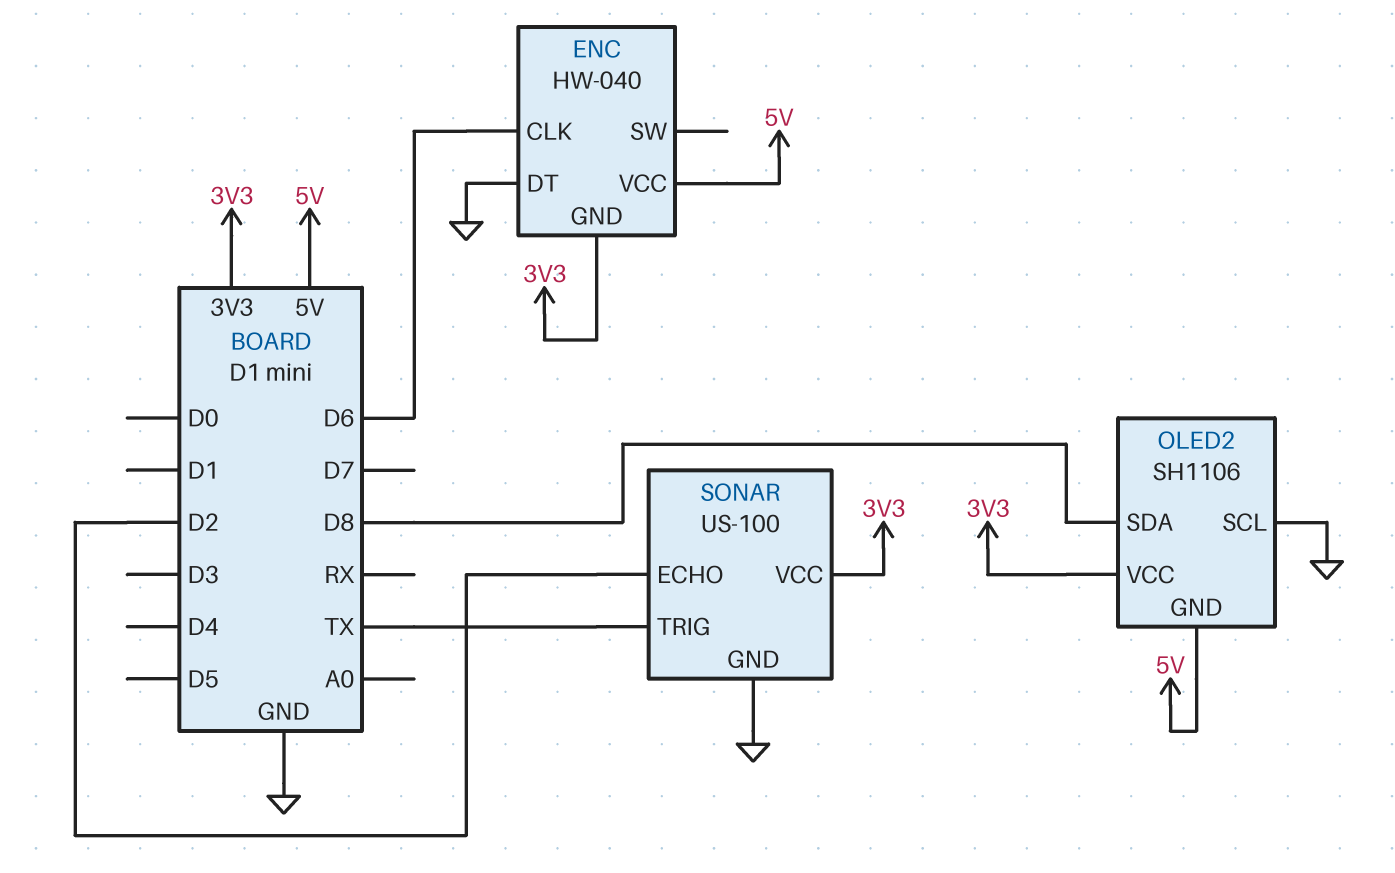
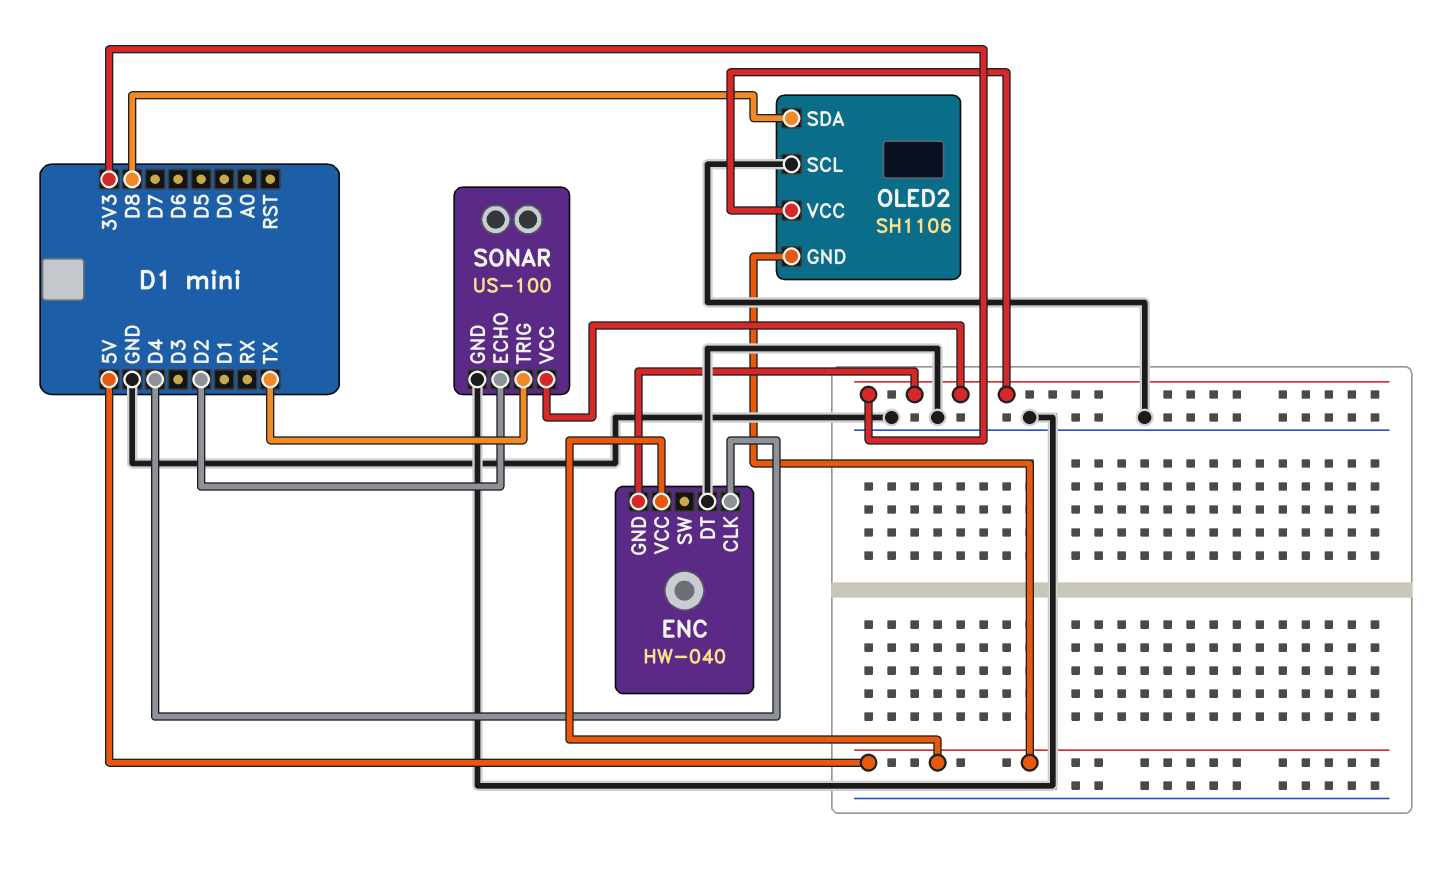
ENC pin CLK: D6 -> D4

